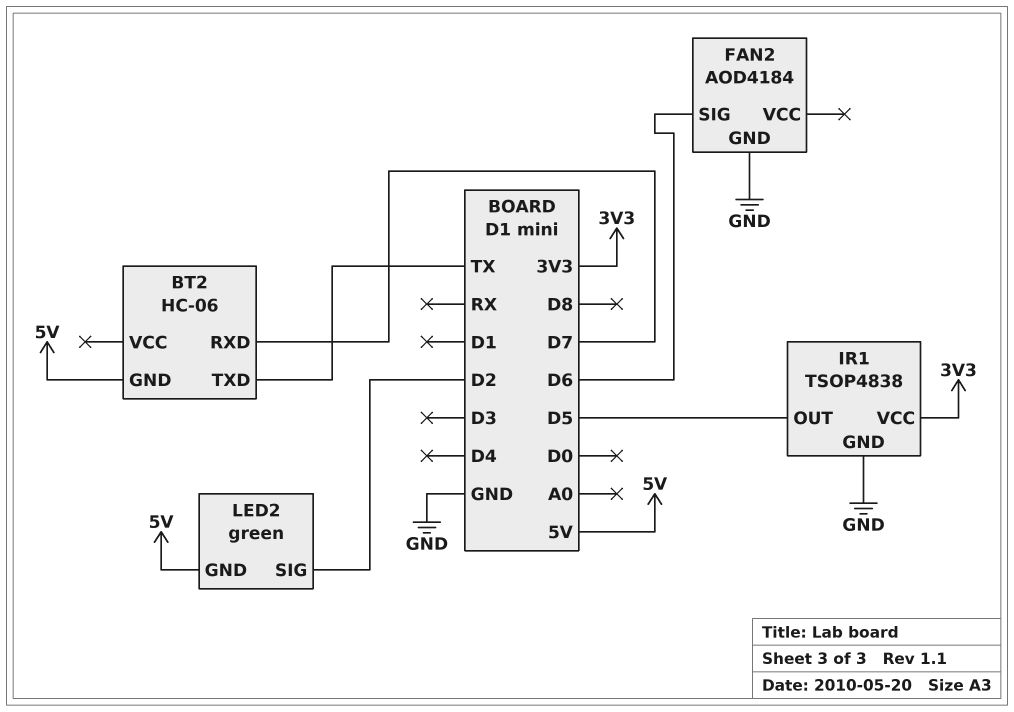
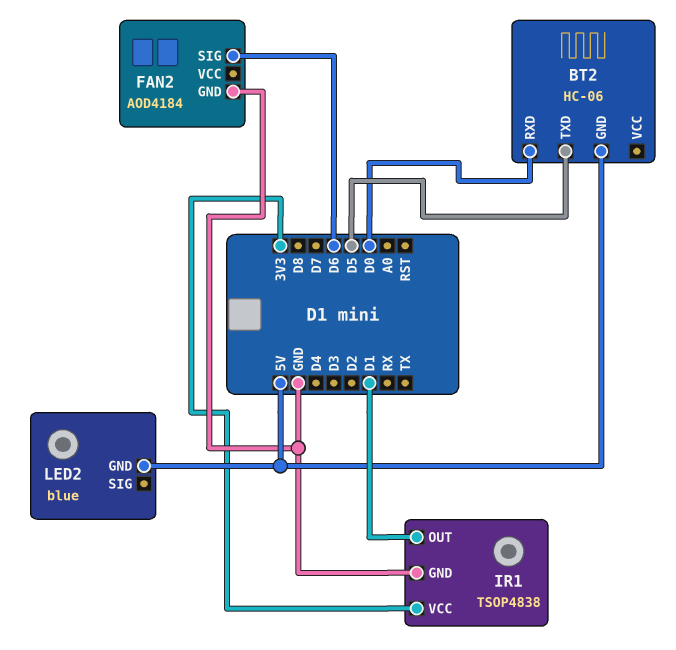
BT2 pin RXD: D7 -> D0
BT2 pin TXD: TX -> D5
IR1 pin OUT: D5 -> D1
LED2: green -> blue
LED2 pin SIG: D2 -> none

